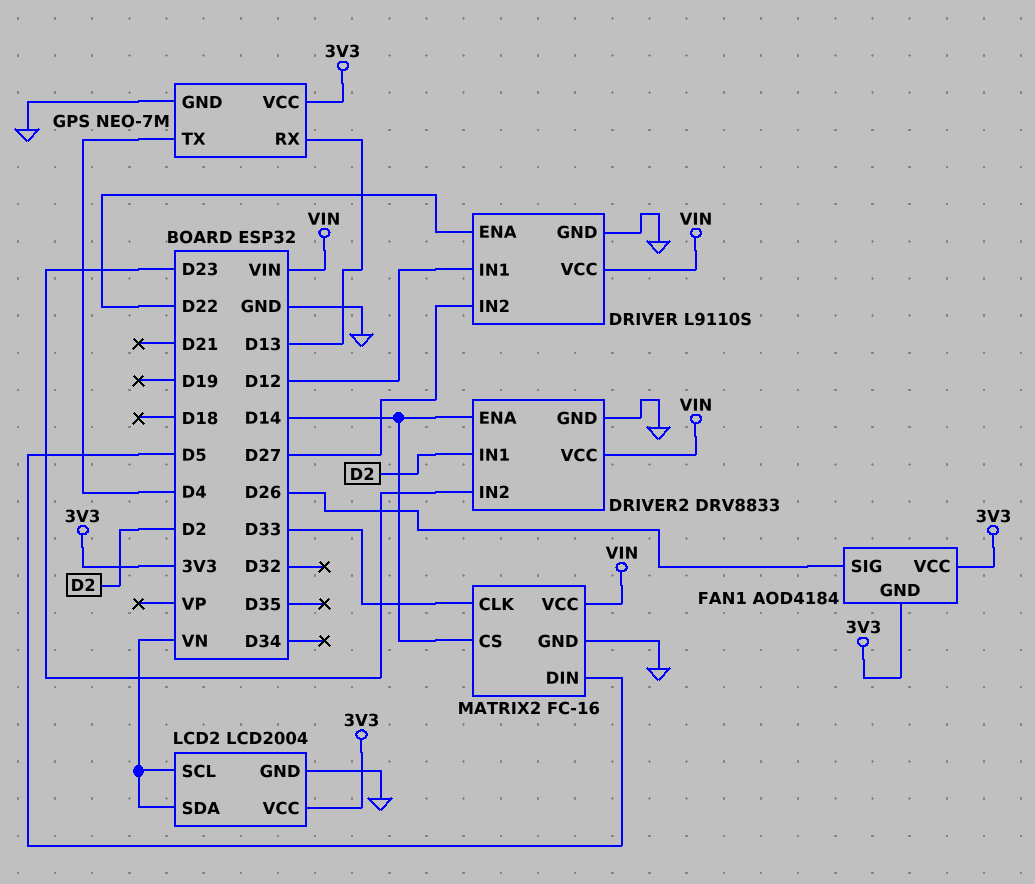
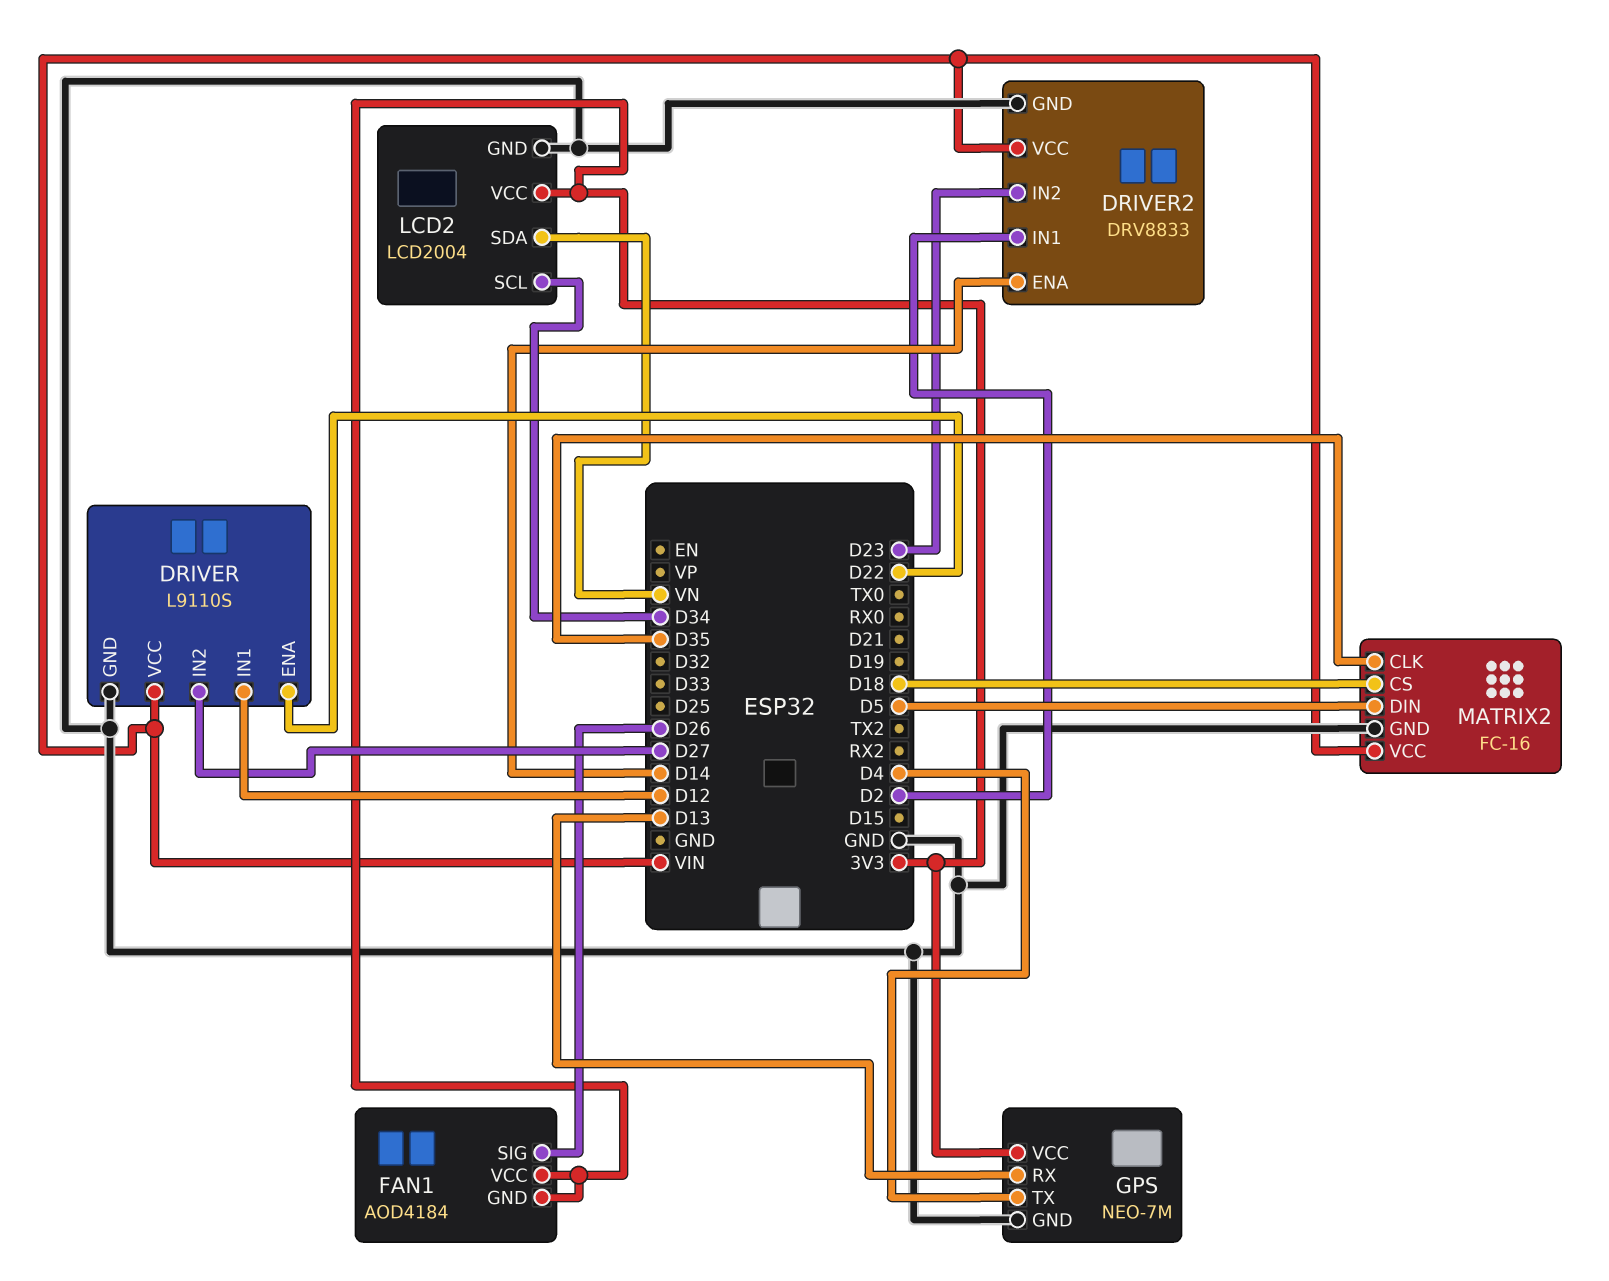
LCD2 pin SCL: VN -> D34
MATRIX2 pin CLK: D33 -> D35
MATRIX2 pin CS: D14 -> D18

